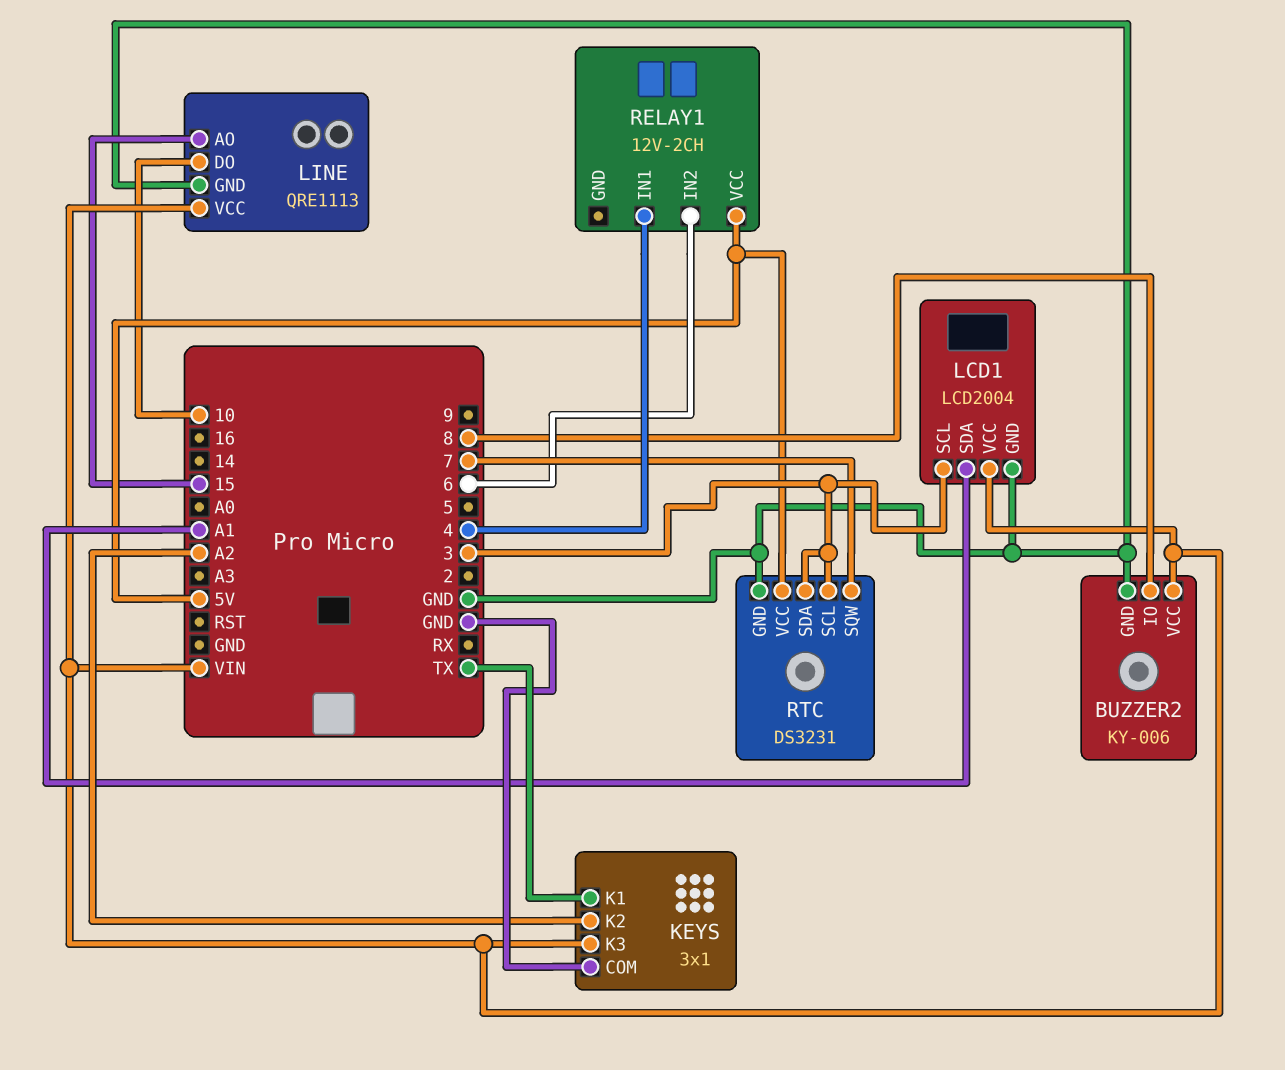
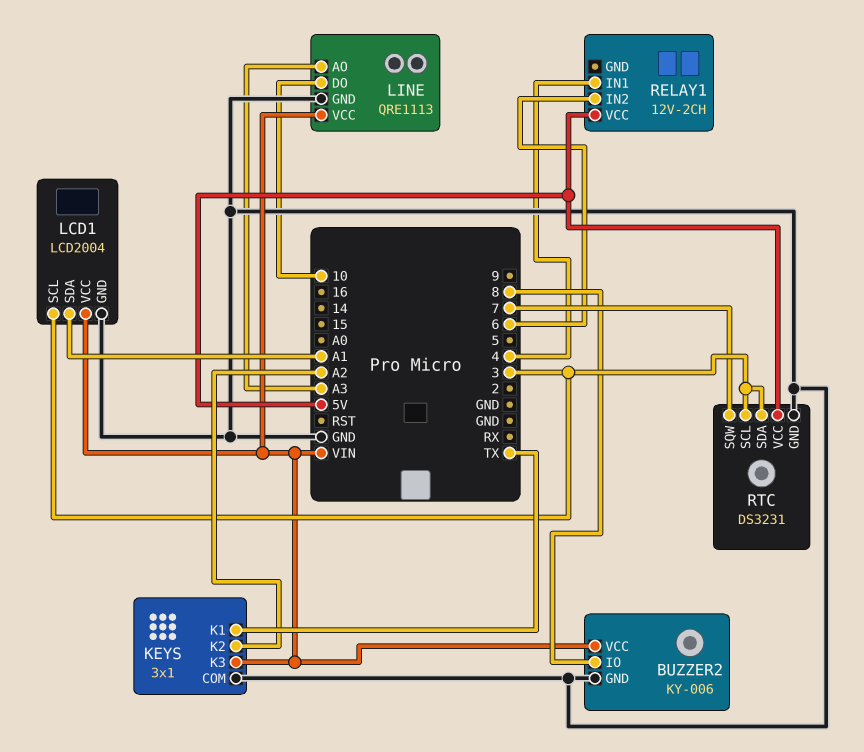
LINE pin AO: 15 -> A3

